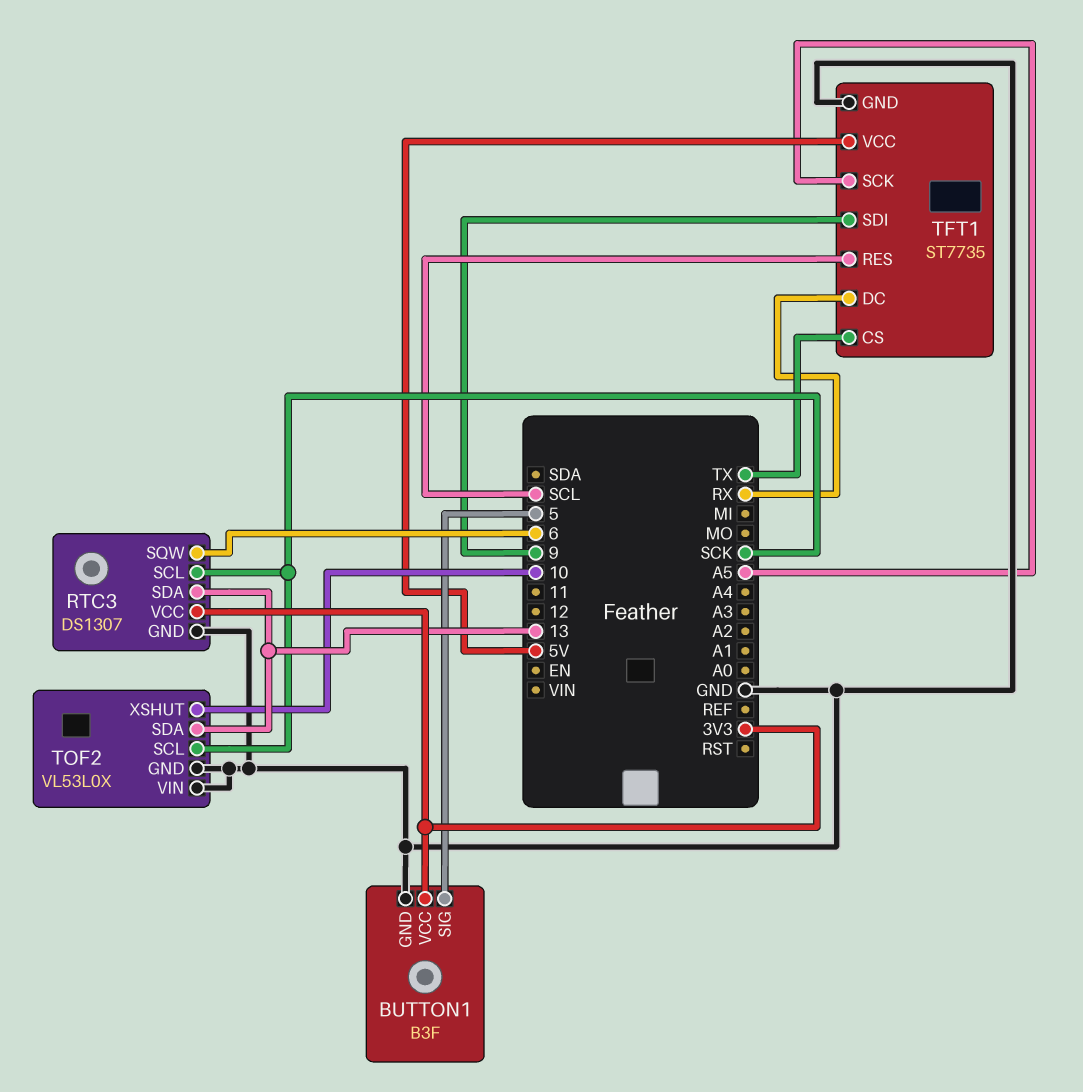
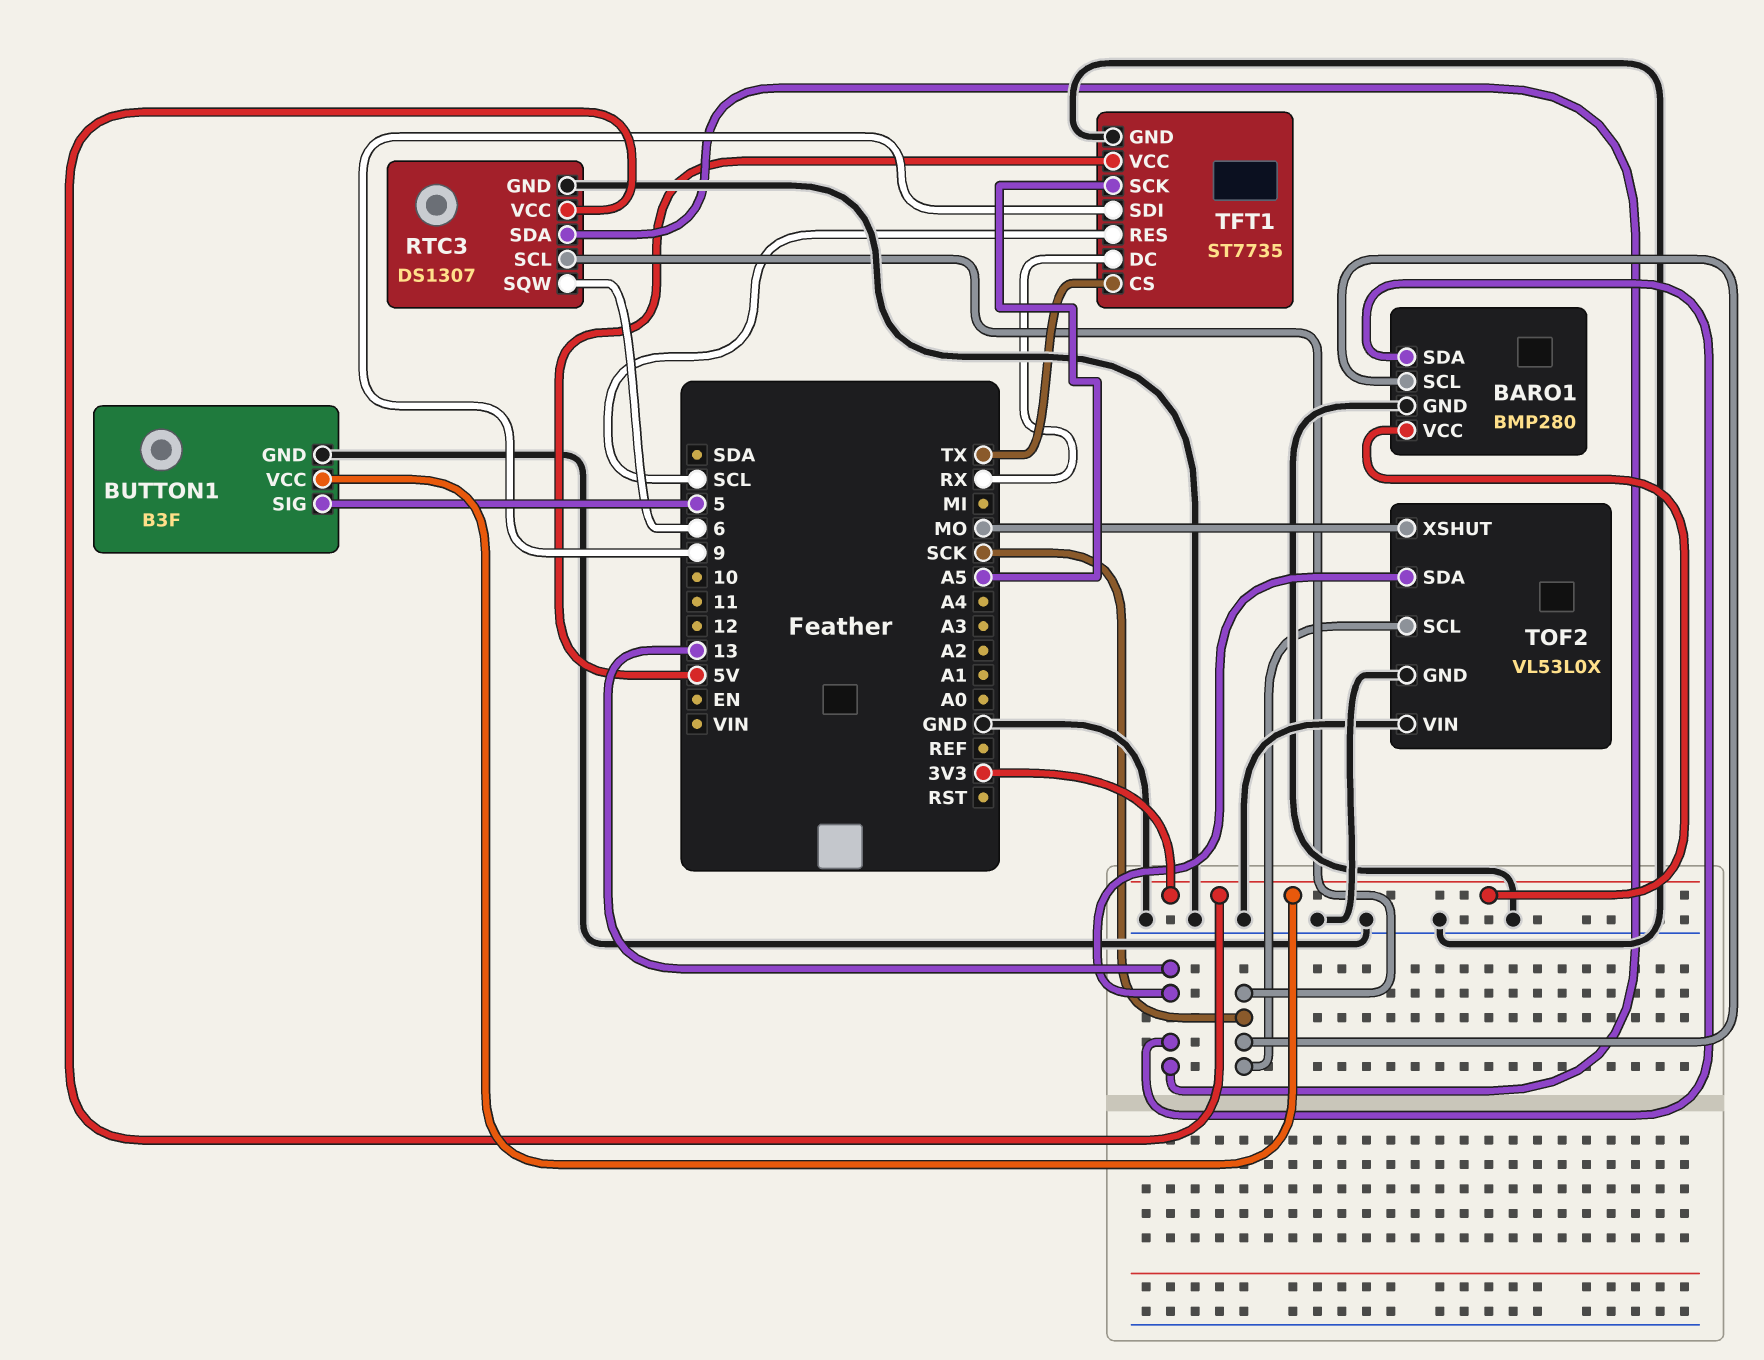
BARO1: none -> BMP280
BARO1 pin GND: none -> GND
BARO1 pin SCL: none -> SCK
BARO1 pin SDA: none -> 13
BARO1 pin VCC: none -> 3V3
TOF2 pin XSHUT: 10 -> MO

